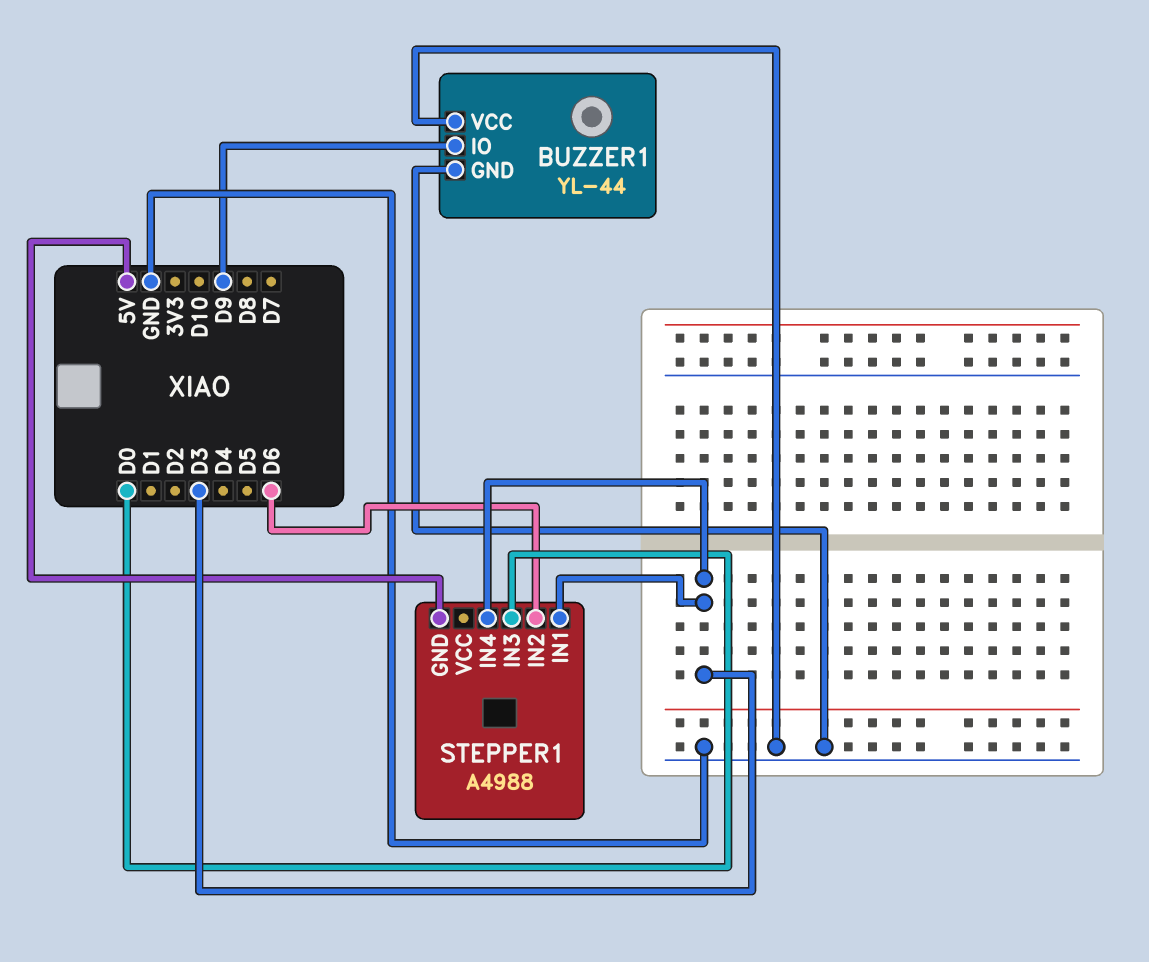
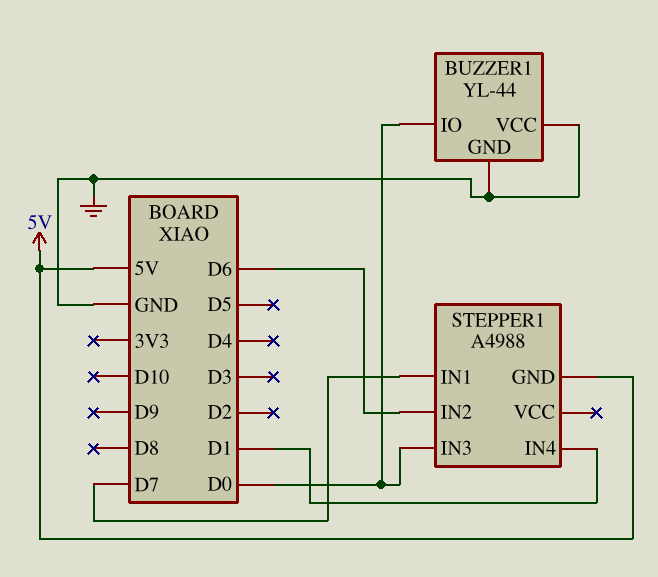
BUZZER1 pin IO: D9 -> D0
STEPPER1 pin IN1: D3 -> D7
STEPPER1 pin IN4: D3 -> D1

